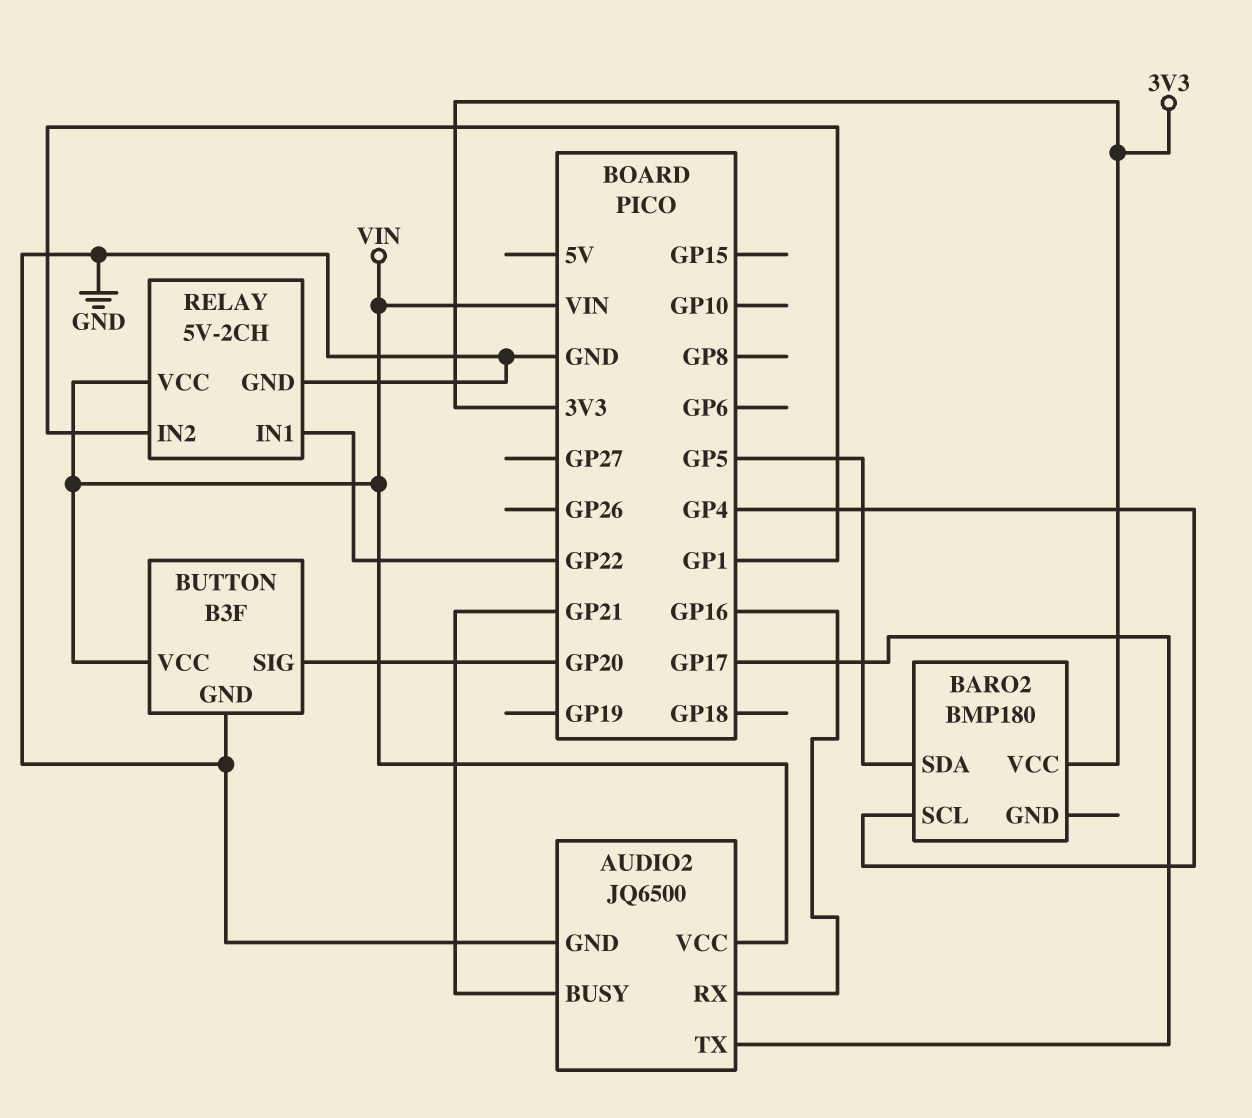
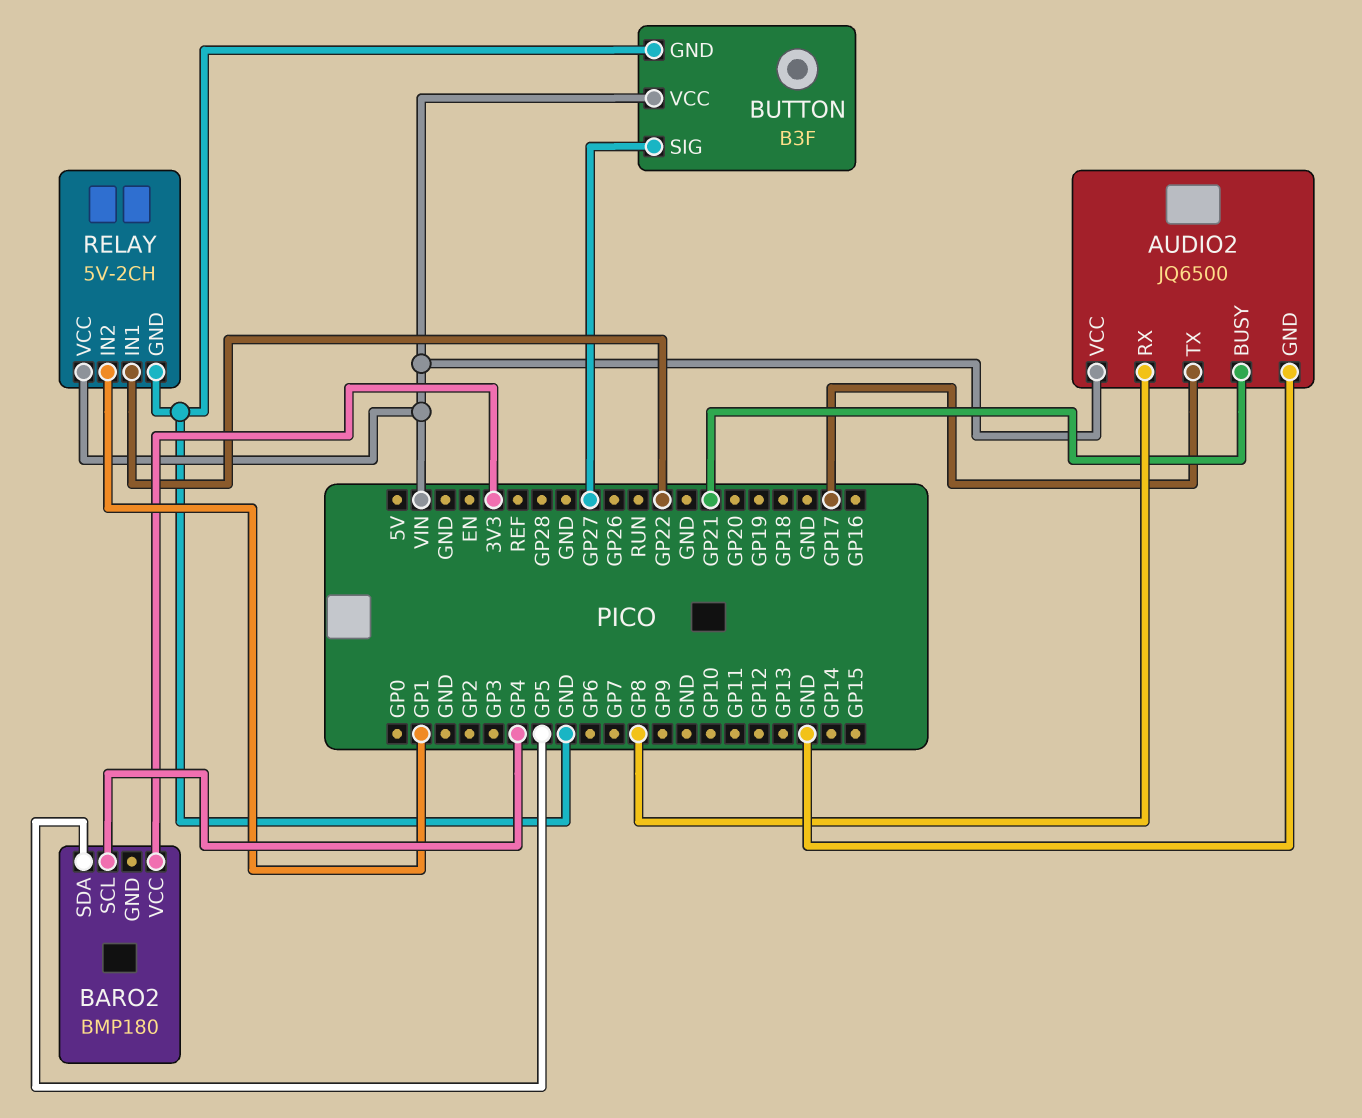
AUDIO2 pin RX: GP16 -> GP8
BUTTON pin SIG: GP20 -> GP27

